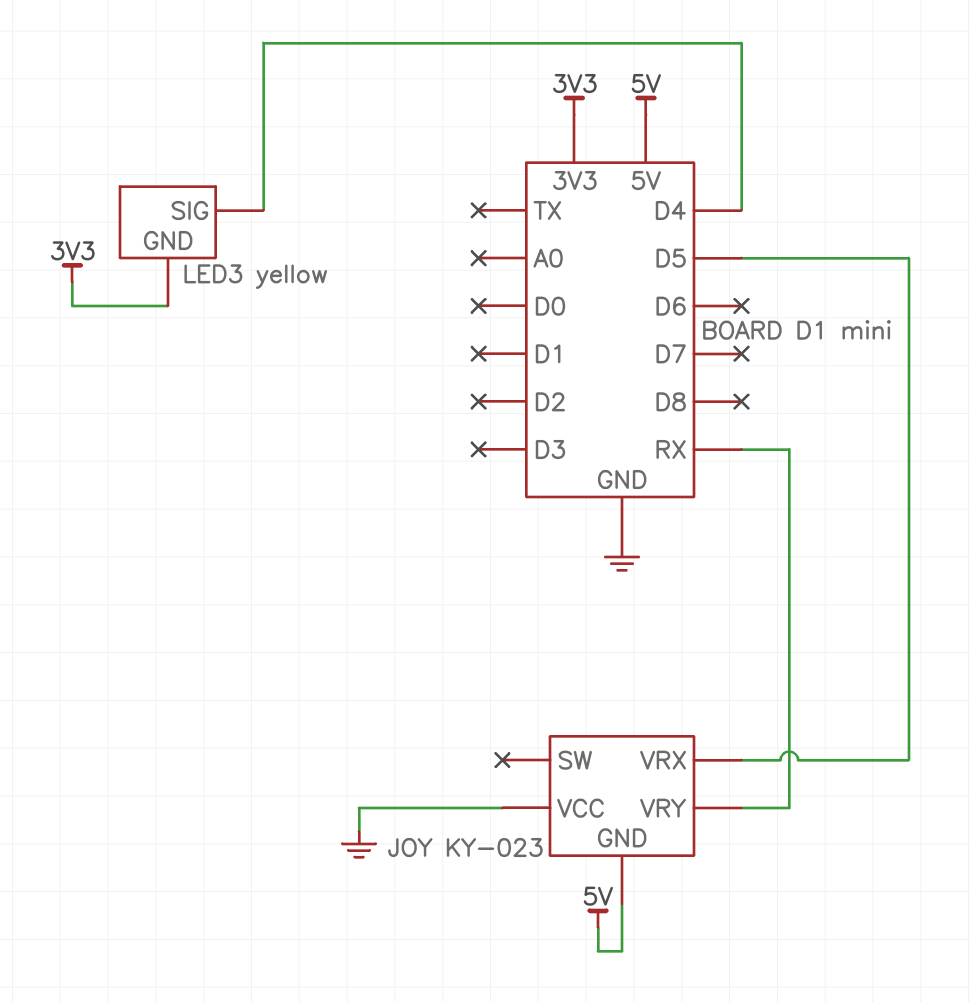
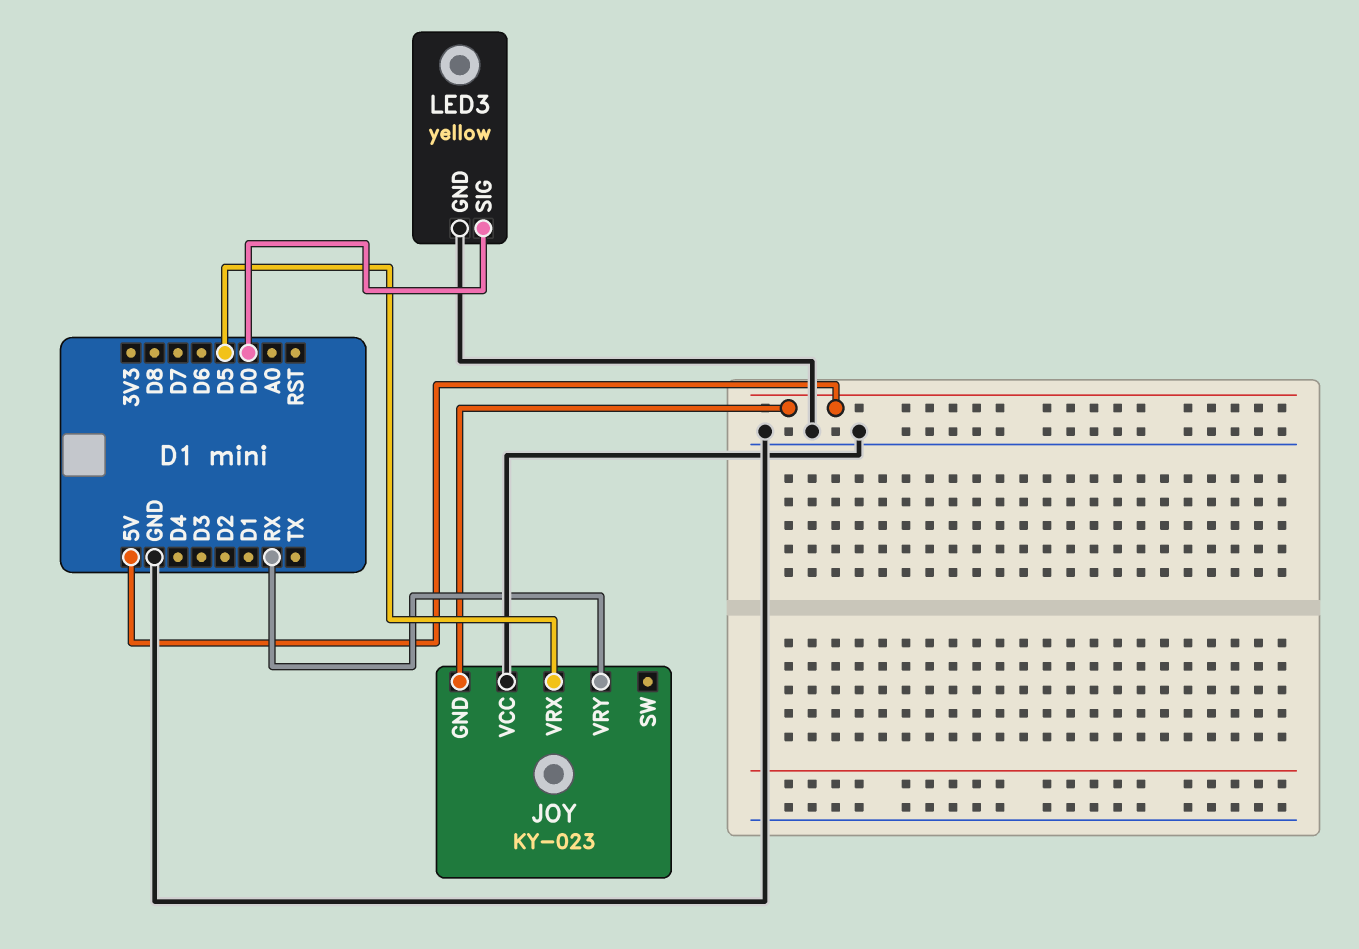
LED3 pin GND: 3V3 -> GND
LED3 pin SIG: D4 -> D0

